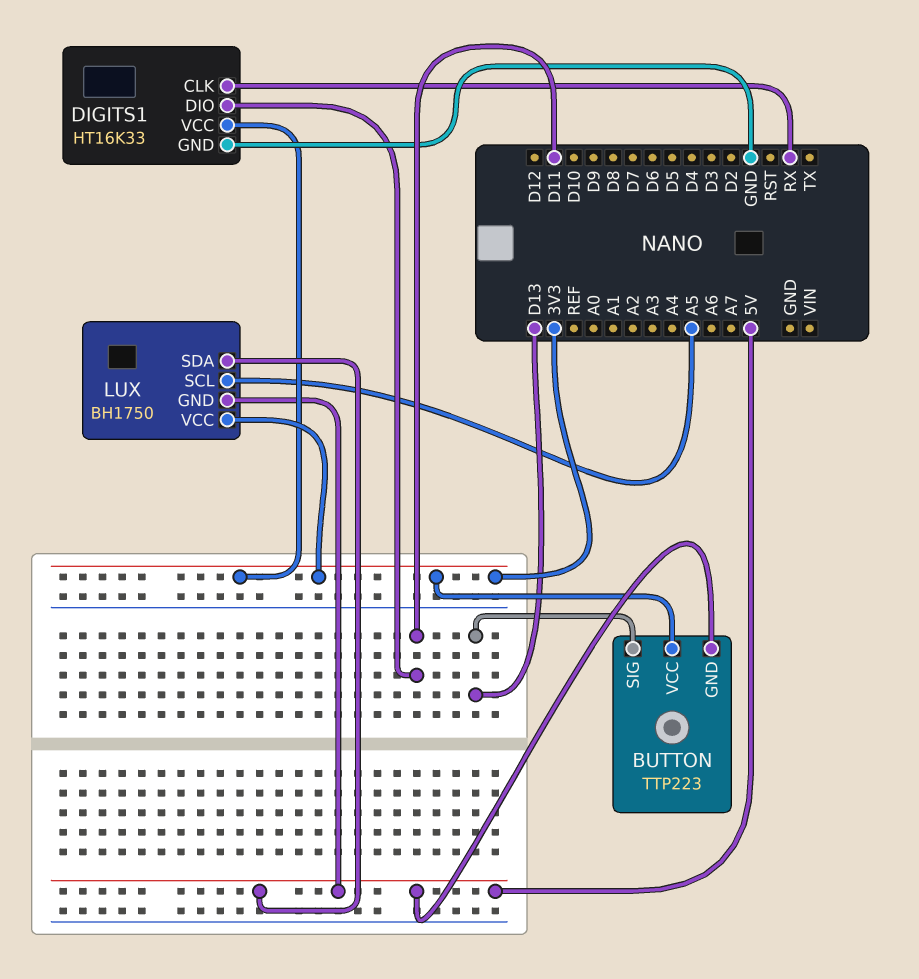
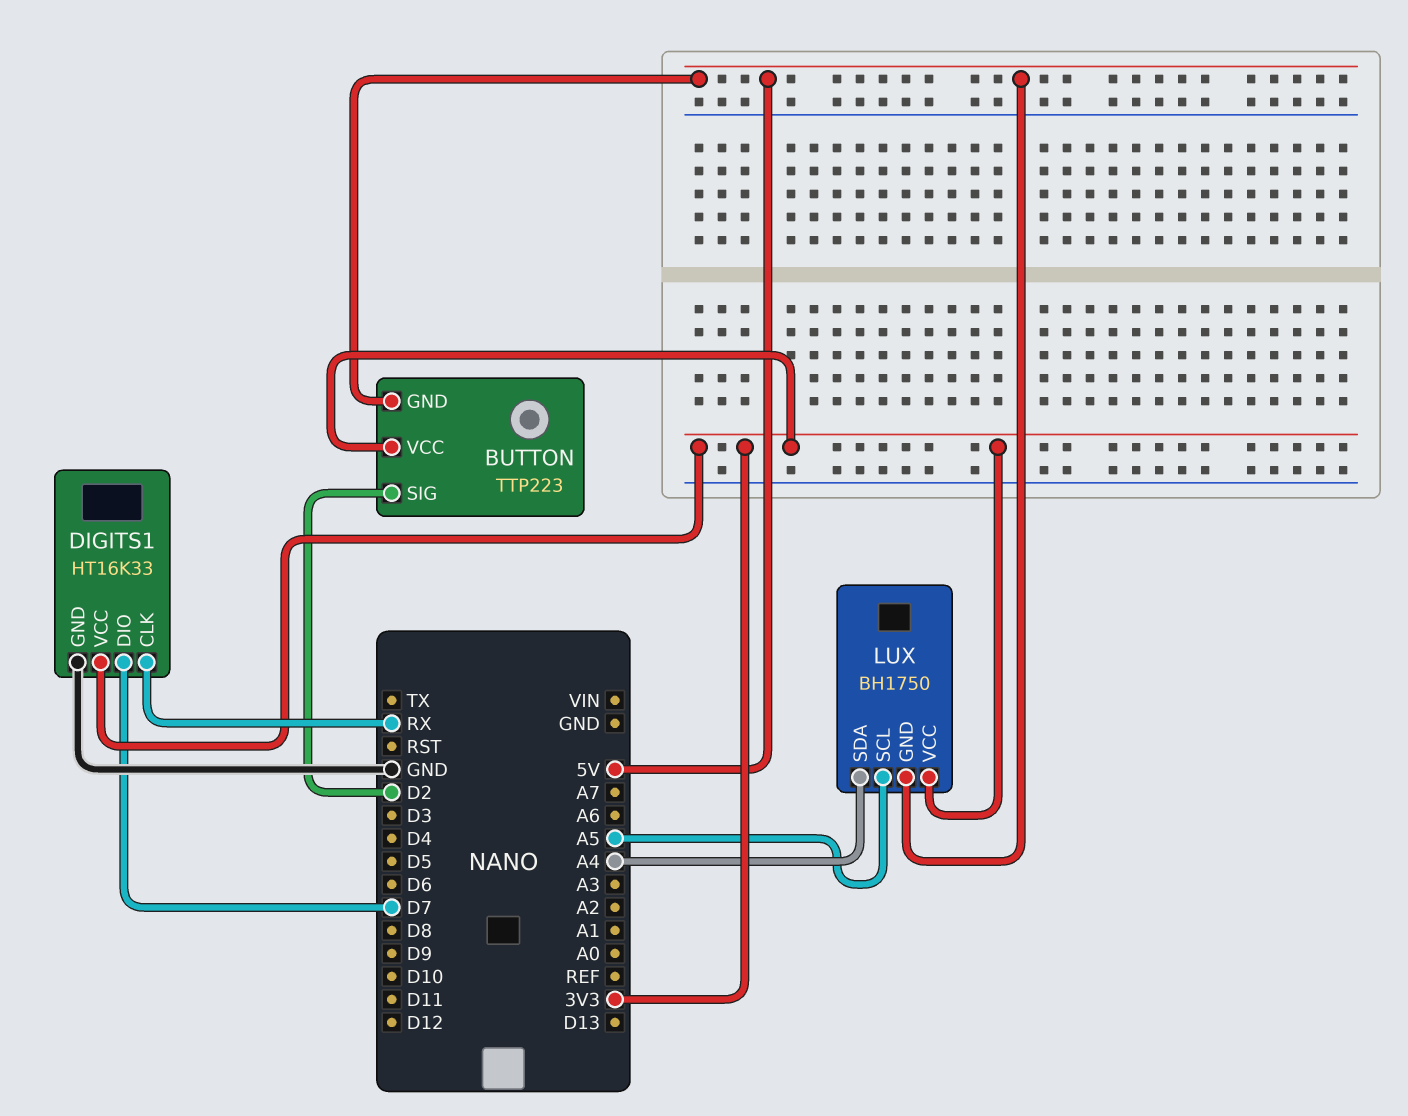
BUTTON pin SIG: D13 -> D2
DIGITS1 pin DIO: D11 -> D7
LUX pin SDA: 5V -> A4

